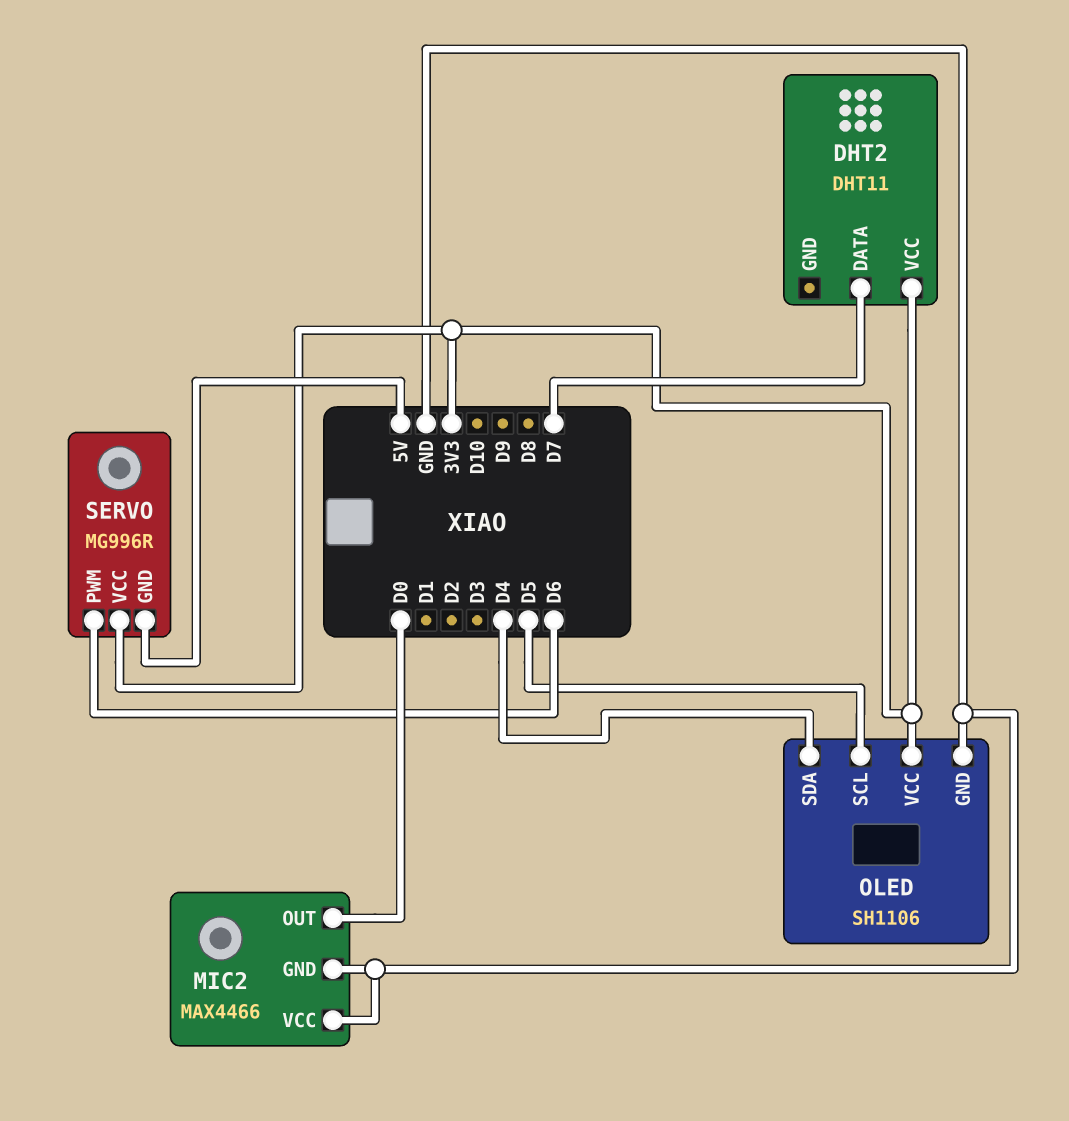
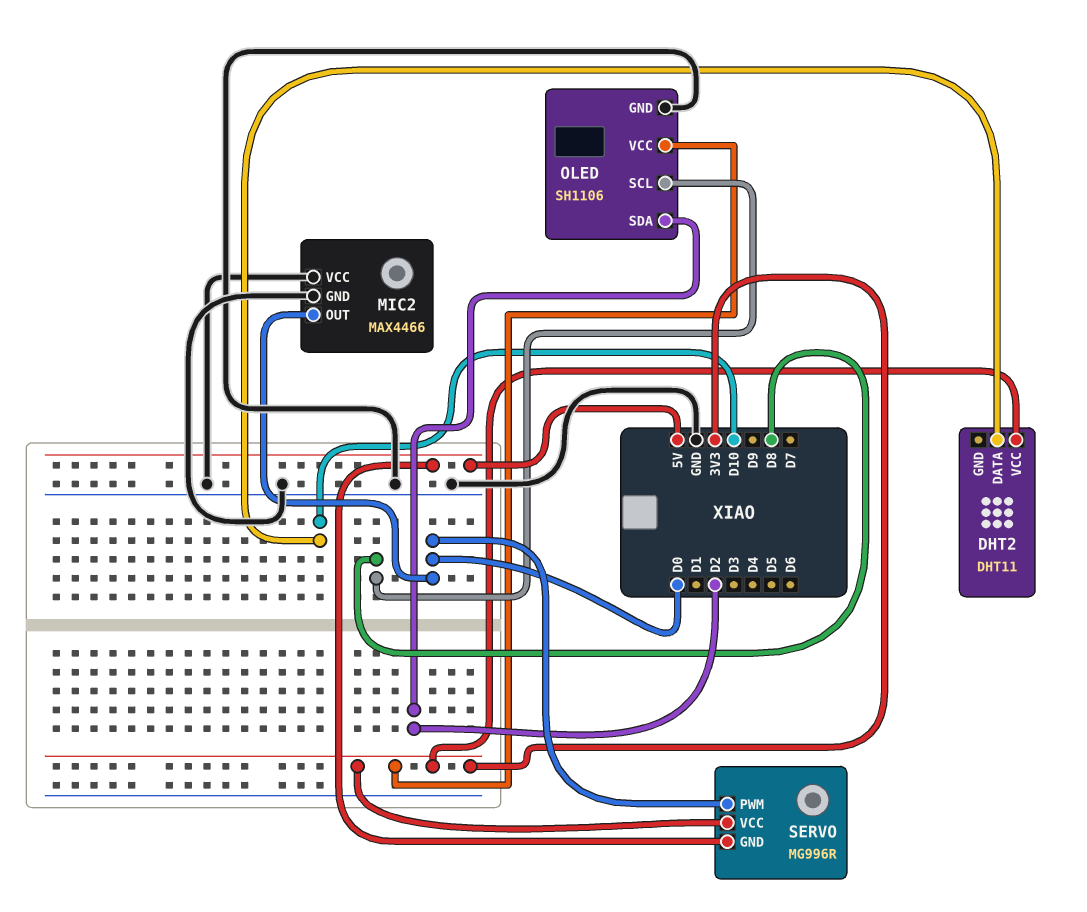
DHT2 pin DATA: D7 -> D10
OLED pin SCL: D5 -> D8
OLED pin SDA: D4 -> D2
SERVO pin PWM: D6 -> D0

